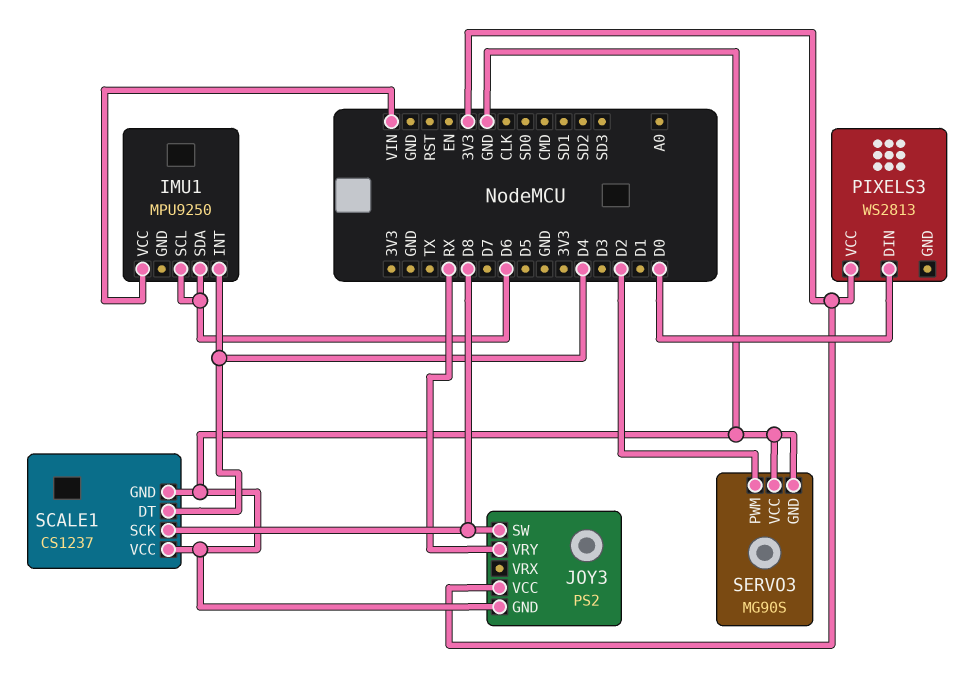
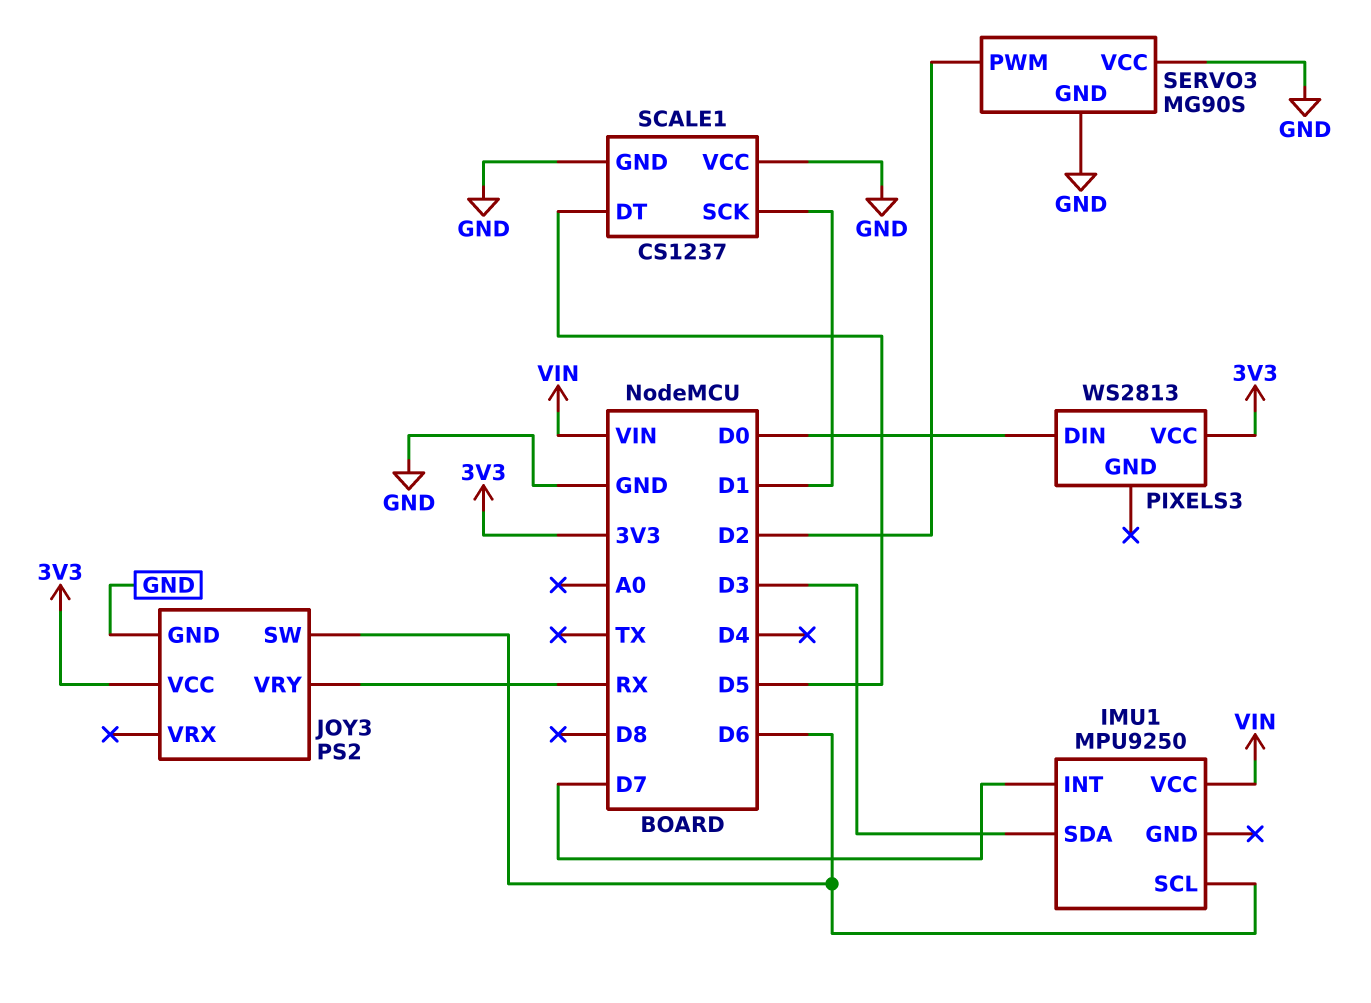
IMU1 pin INT: D4 -> D7
IMU1 pin SDA: D6 -> D3
JOY3 pin SW: D8 -> D6
SCALE1 pin DT: D4 -> D5
SCALE1 pin SCK: D8 -> D1

